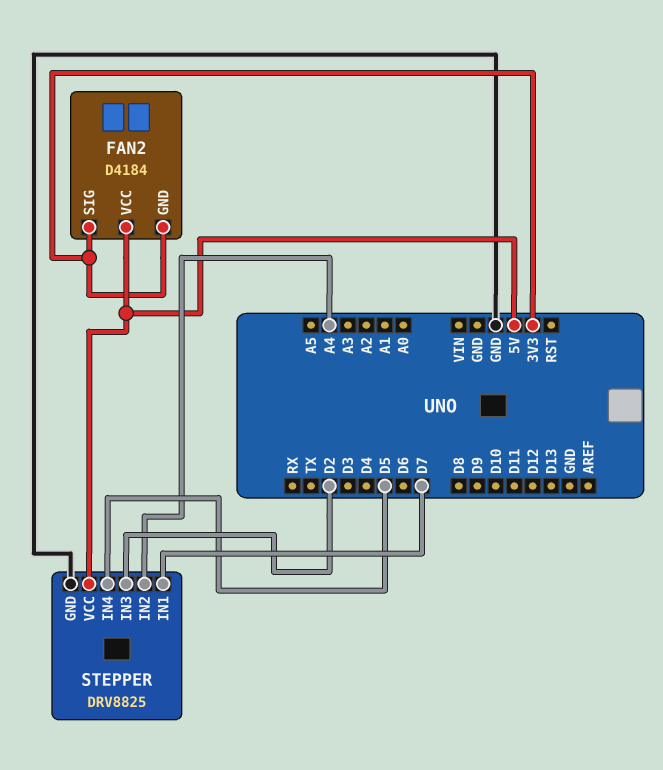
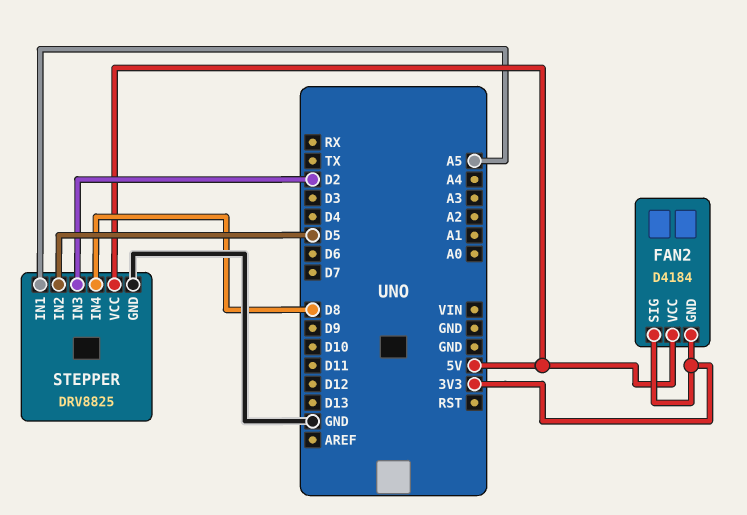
STEPPER pin IN1: D7 -> A5
STEPPER pin IN2: A4 -> D5
STEPPER pin IN4: D5 -> D8

